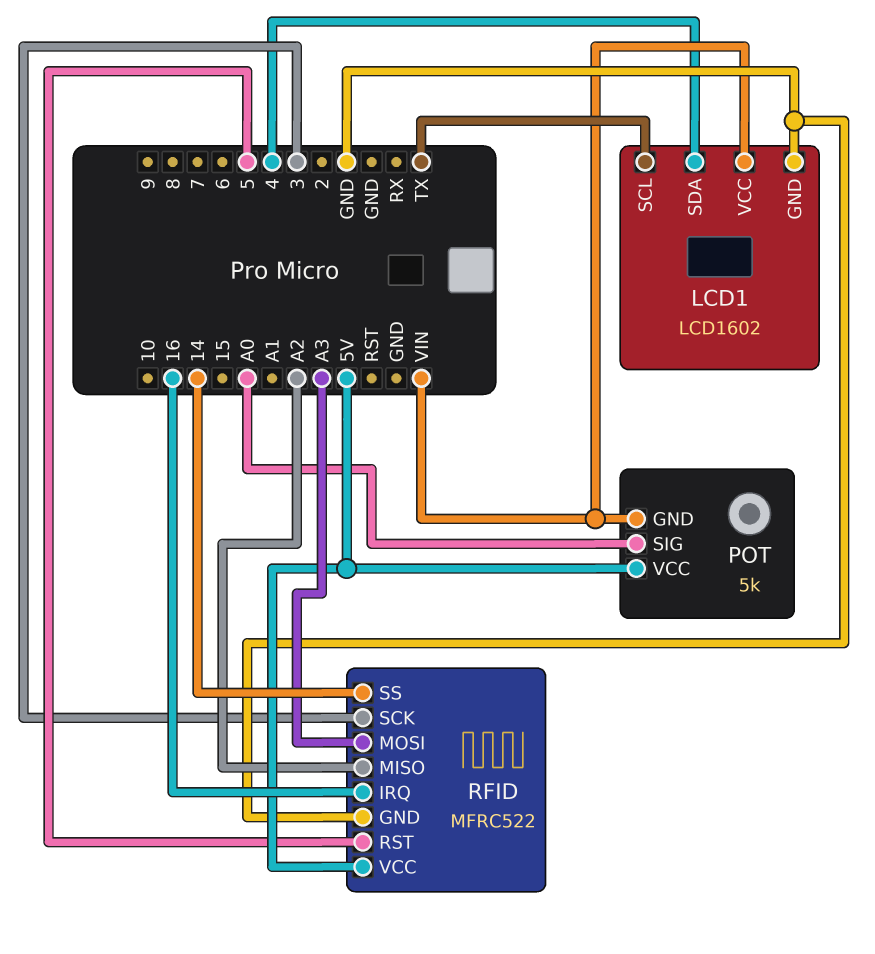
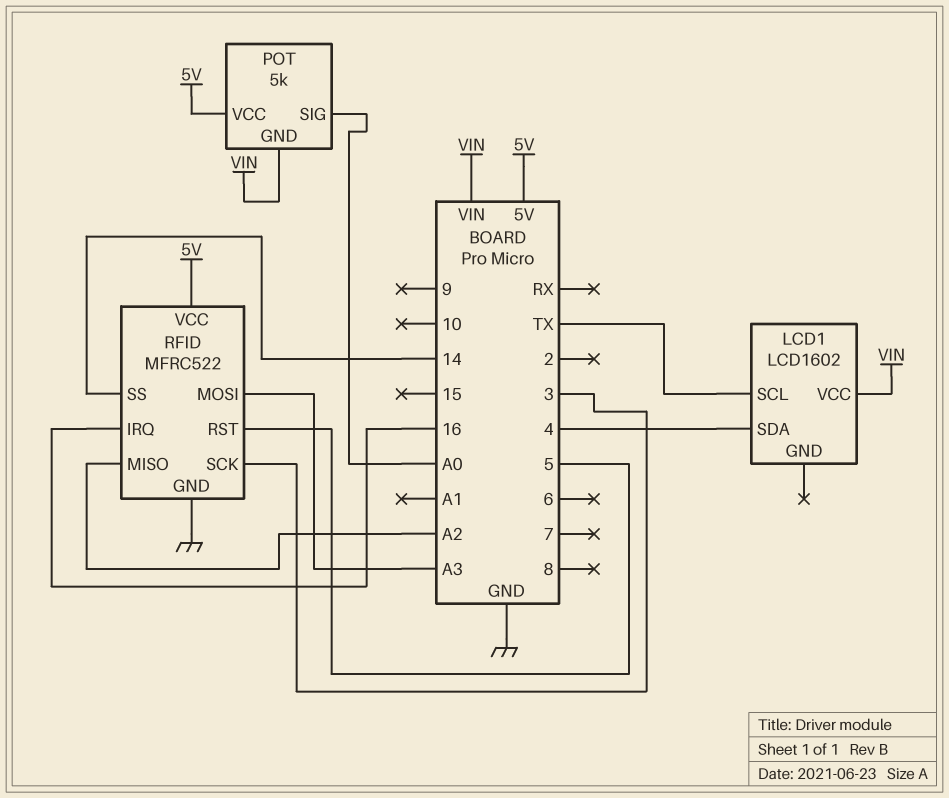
LCD1 pin GND: GND -> none

